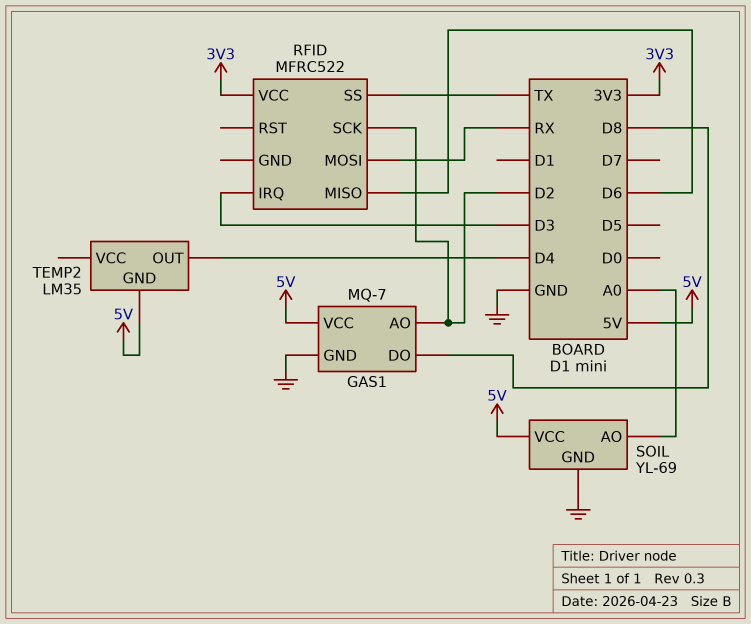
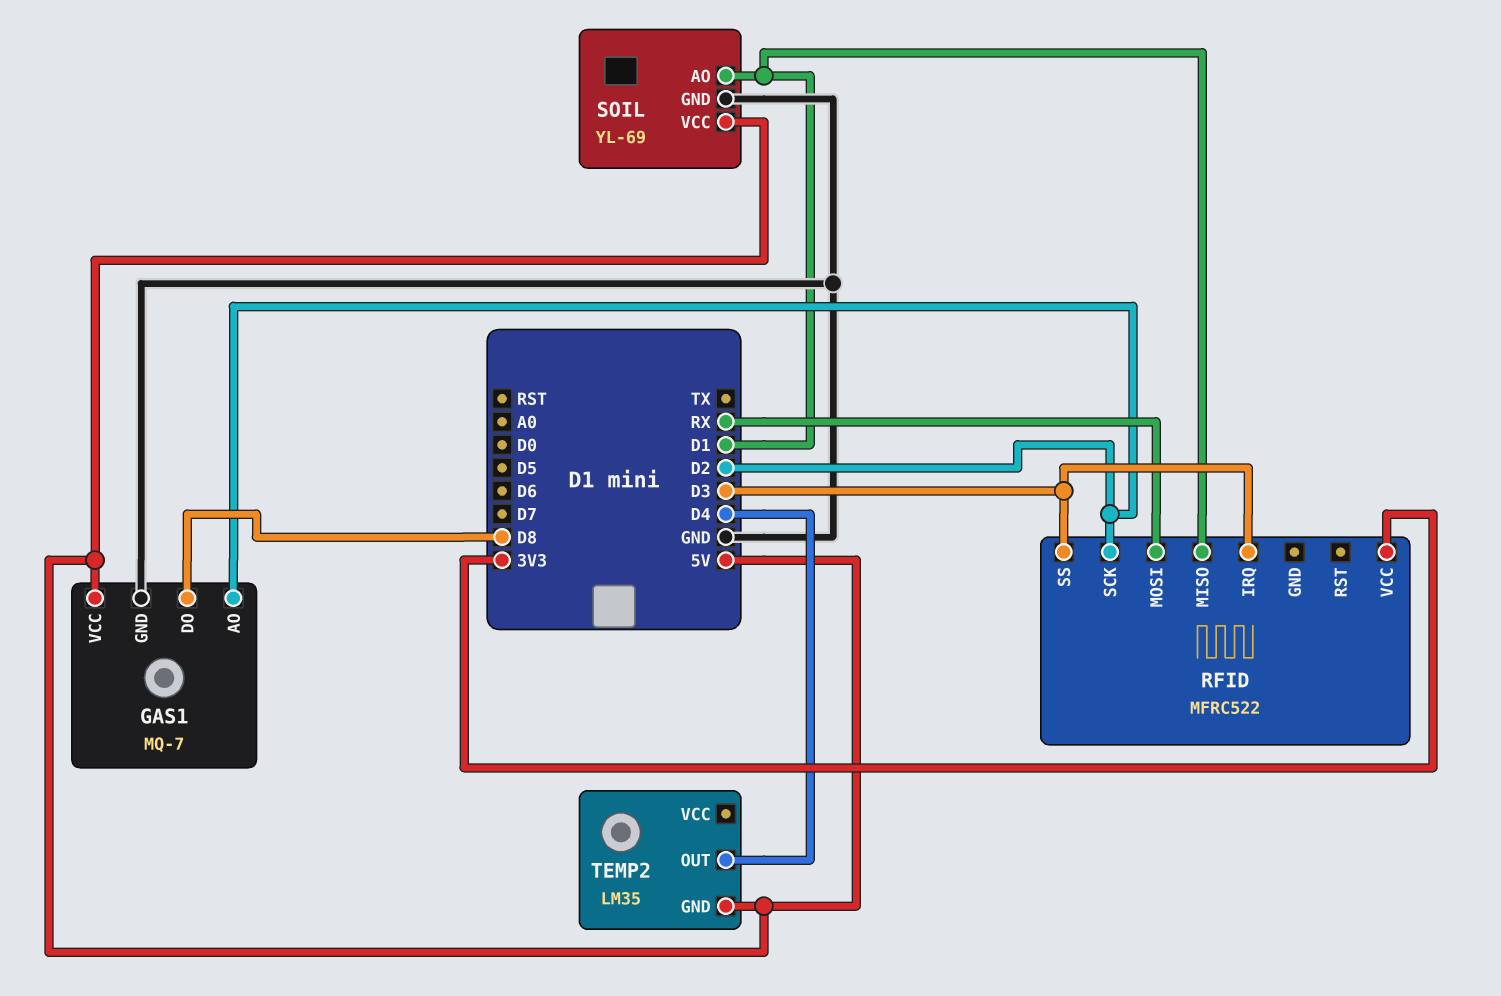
RFID pin MISO: D6 -> D1
RFID pin SS: TX -> D3
SOIL pin AO: A0 -> D1

